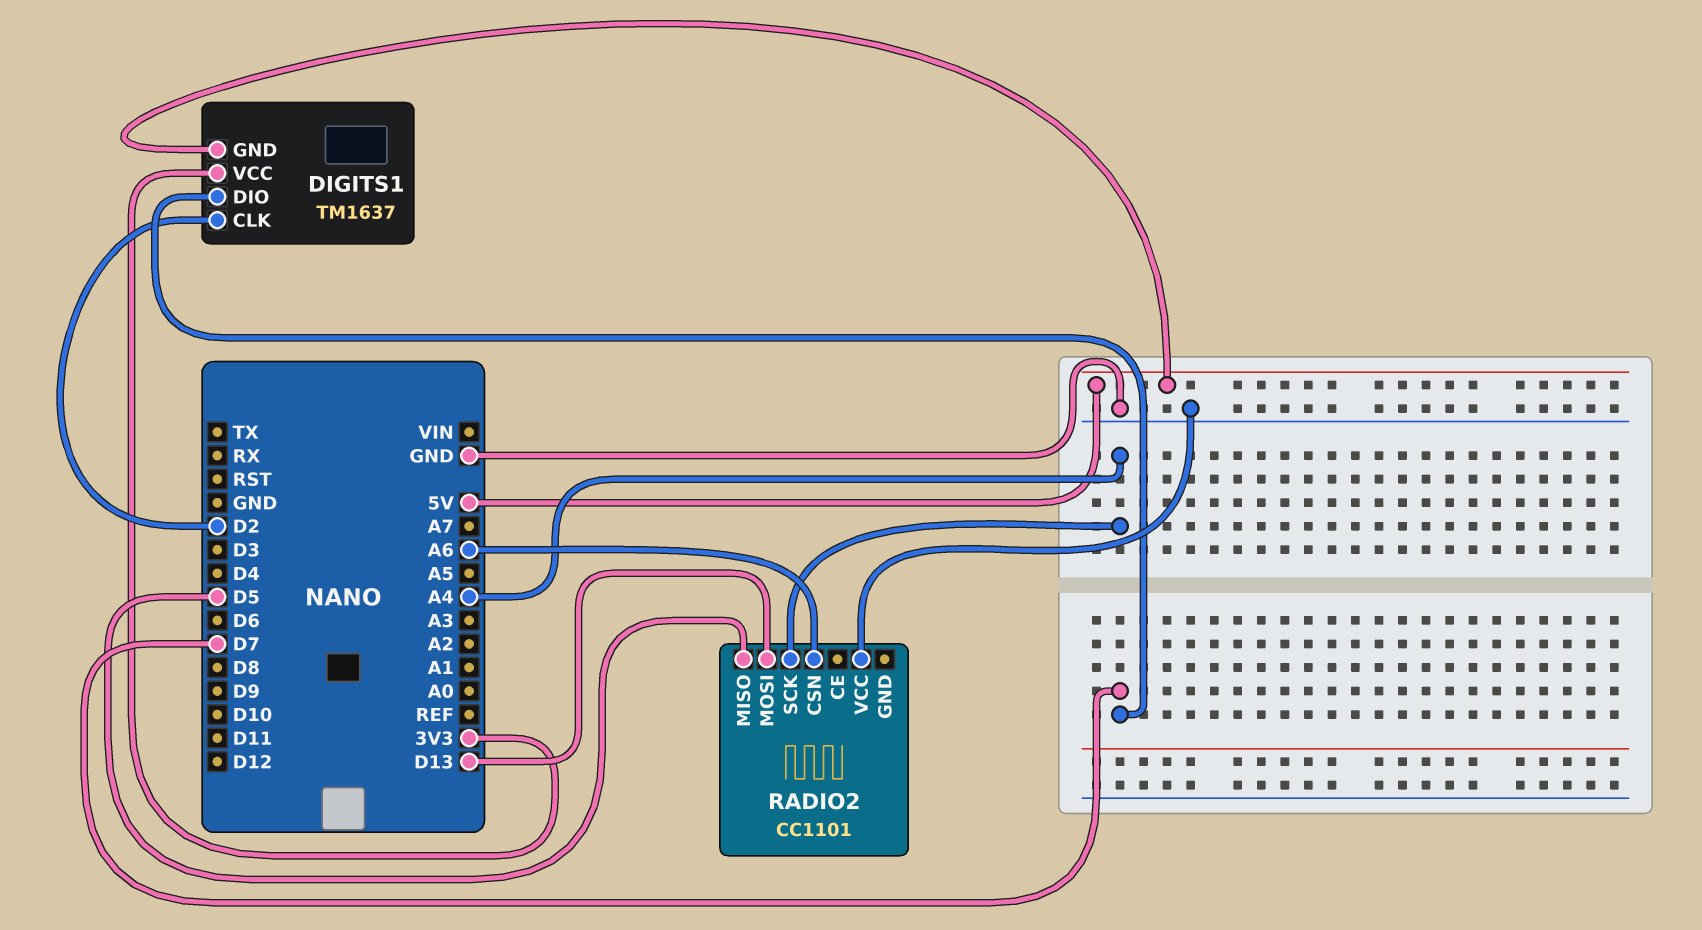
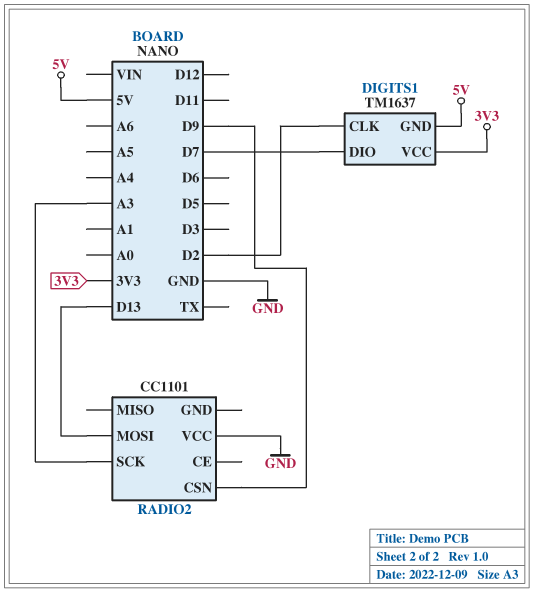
RADIO2 pin CSN: A6 -> D9
RADIO2 pin MISO: D5 -> none
RADIO2 pin SCK: A4 -> A3

